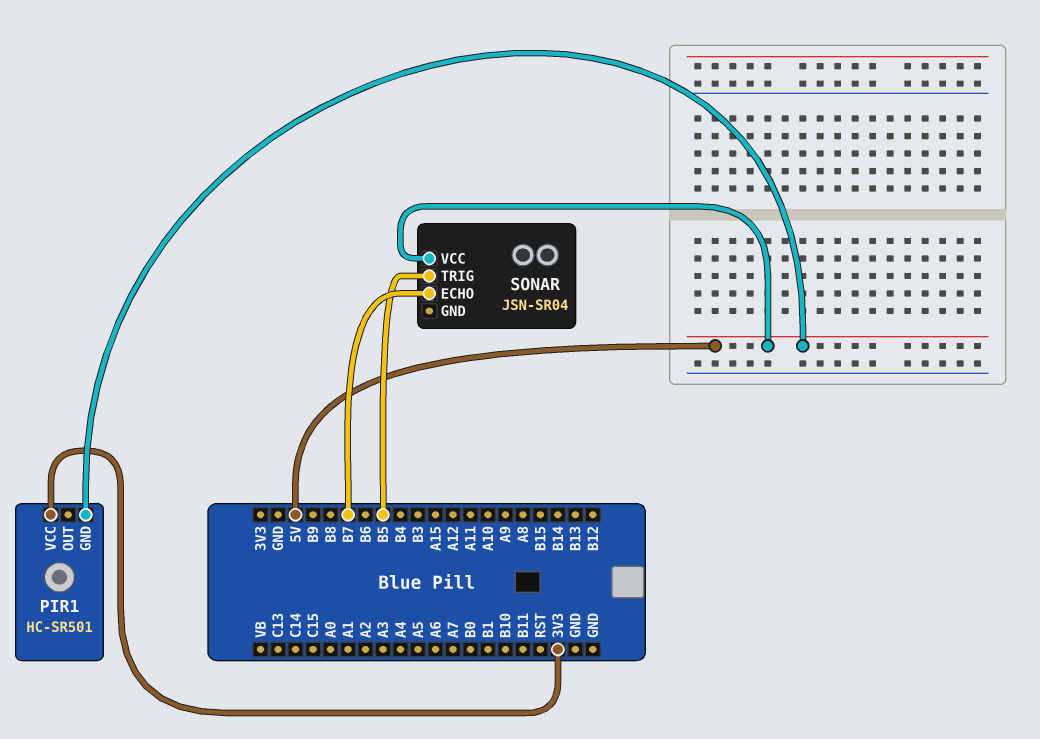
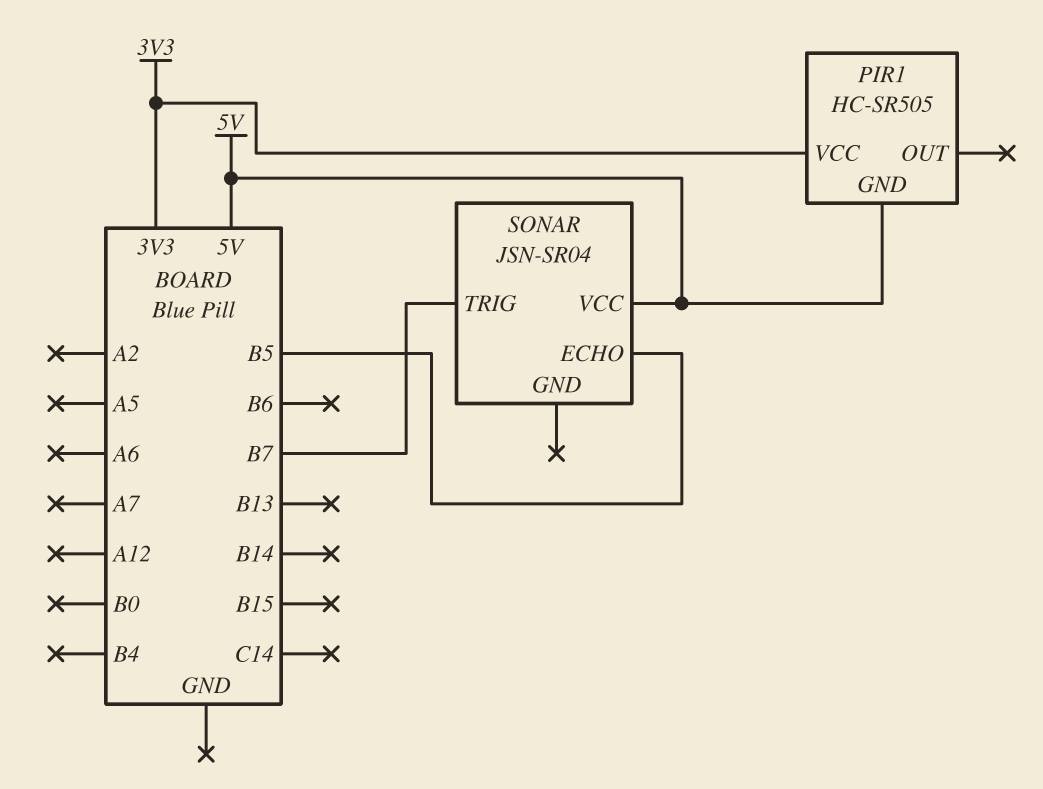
PIR1: HC-SR501 -> HC-SR505
SONAR pin ECHO: B7 -> B5
SONAR pin TRIG: B5 -> B7

